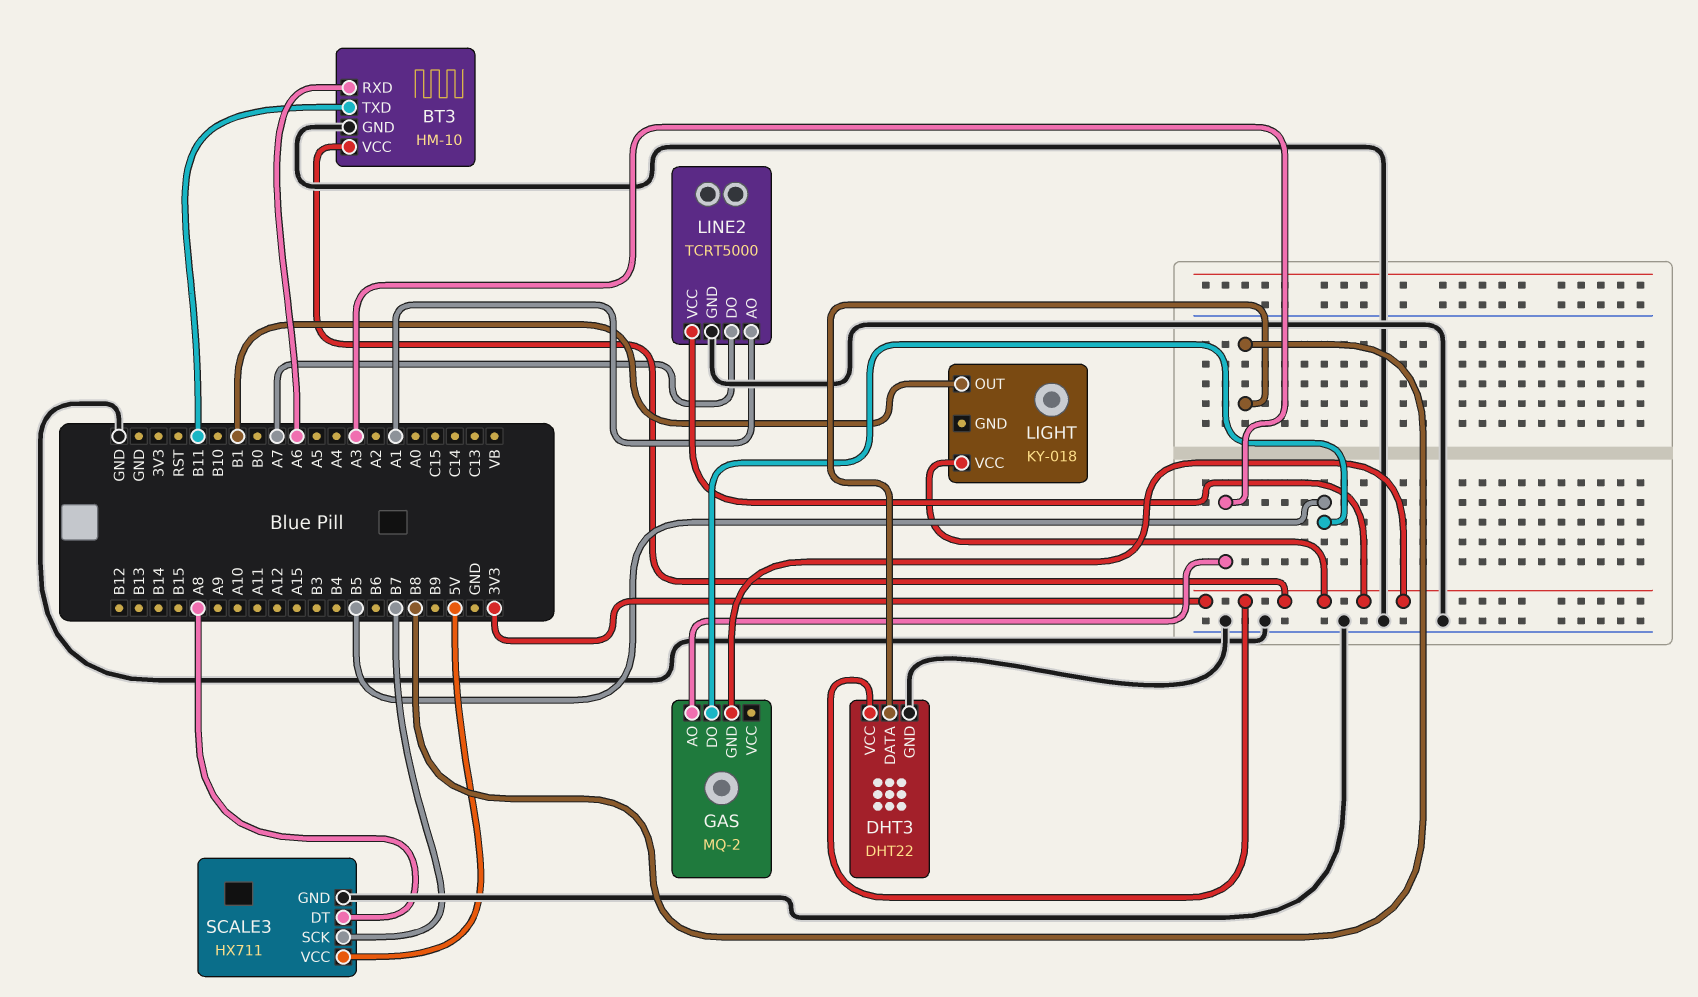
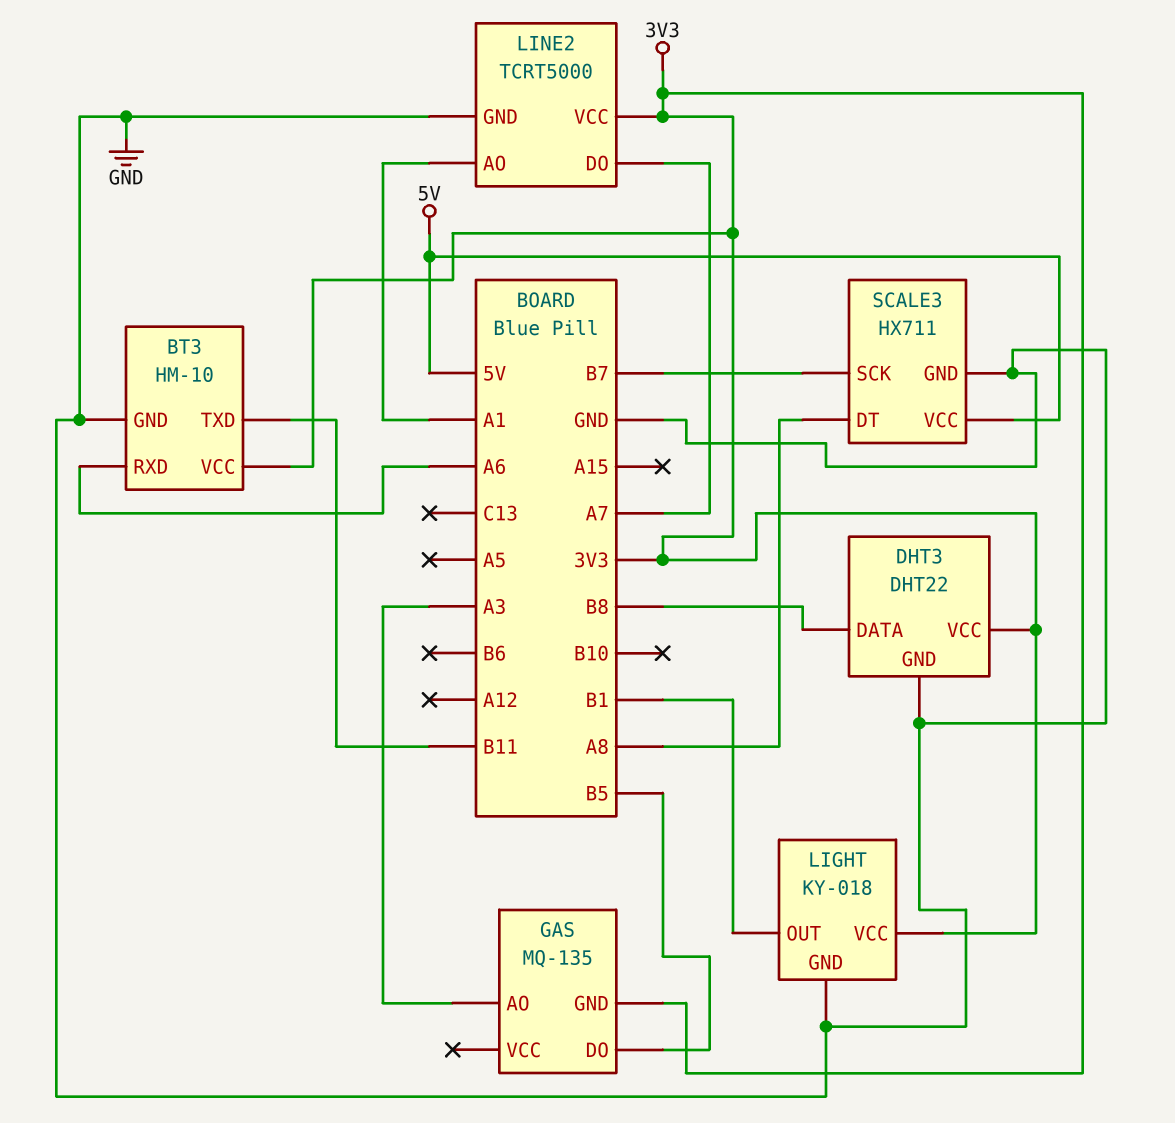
GAS: MQ-2 -> MQ-135
LIGHT pin GND: none -> GND

